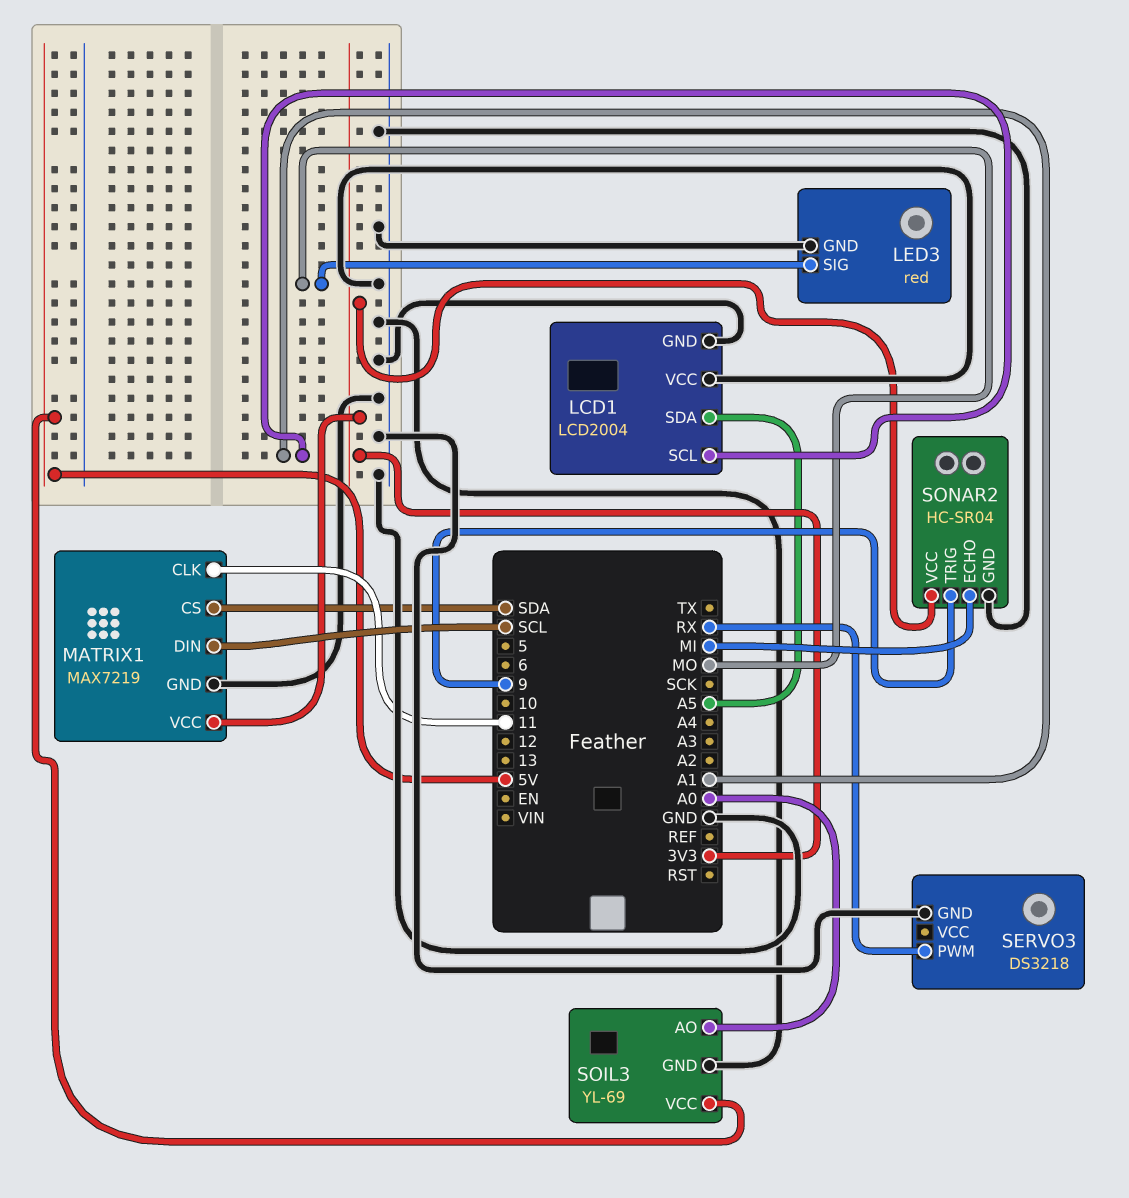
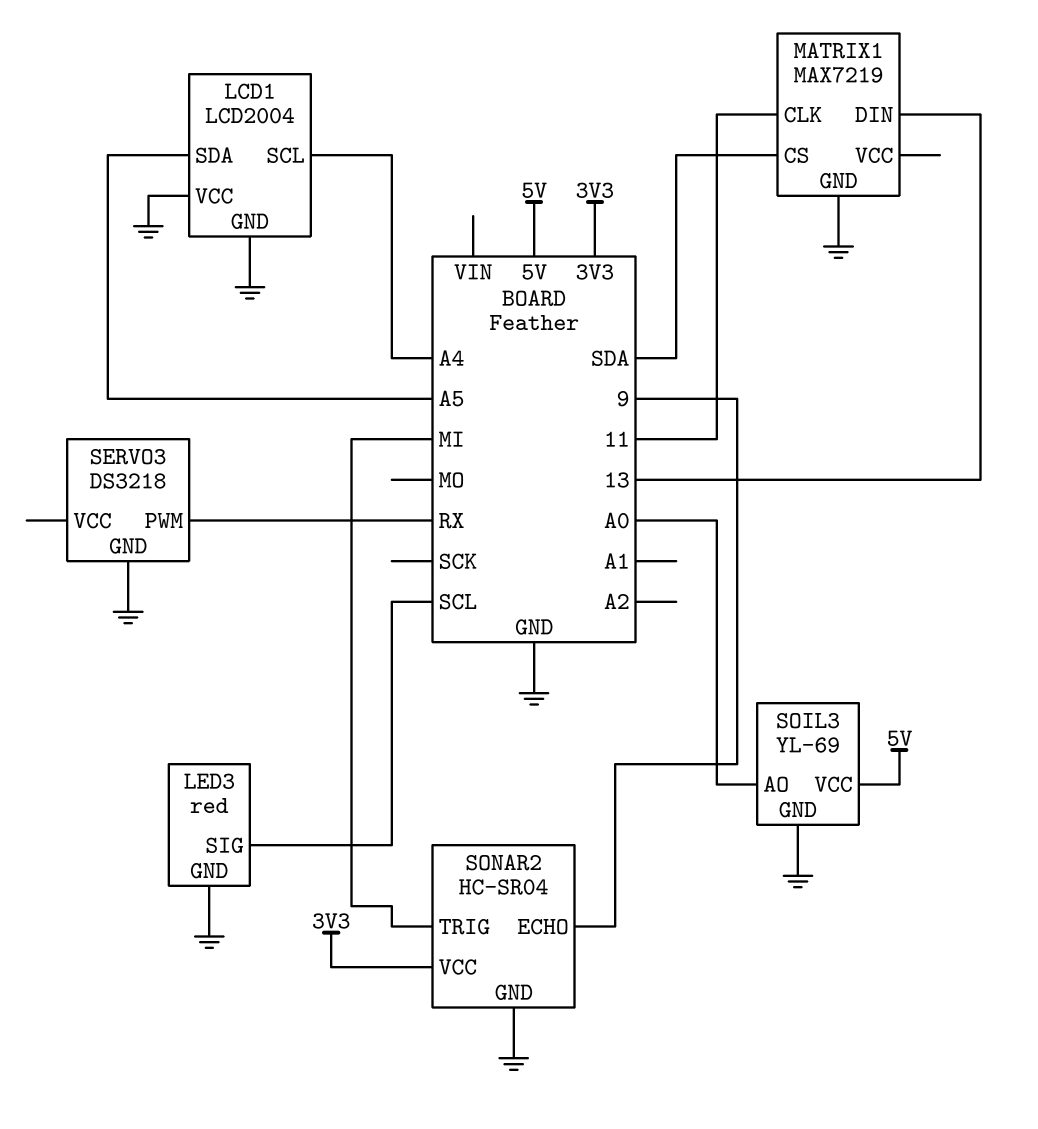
LCD1 pin SCL: A1 -> A4
LED3 pin SIG: MO -> SCL
MATRIX1 pin DIN: SCL -> 13
MATRIX1 pin VCC: 3V3 -> none
SONAR2 pin ECHO: MI -> 9
SONAR2 pin TRIG: 9 -> MI

